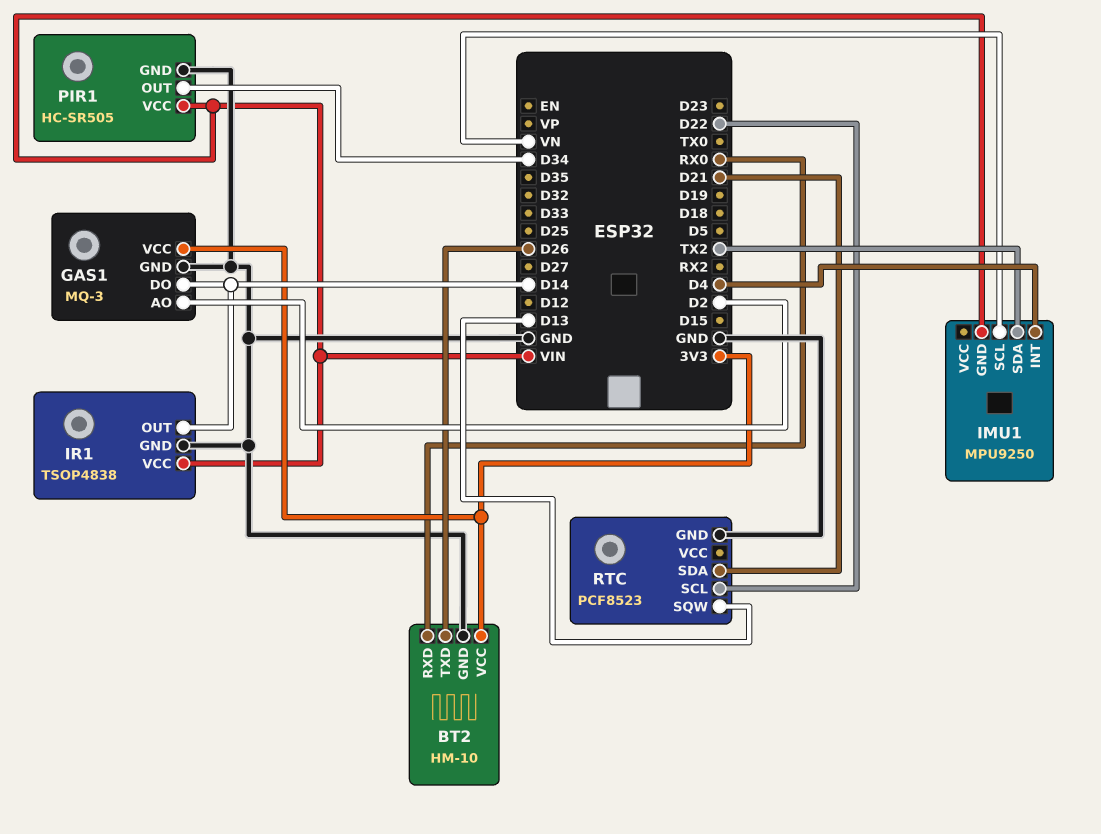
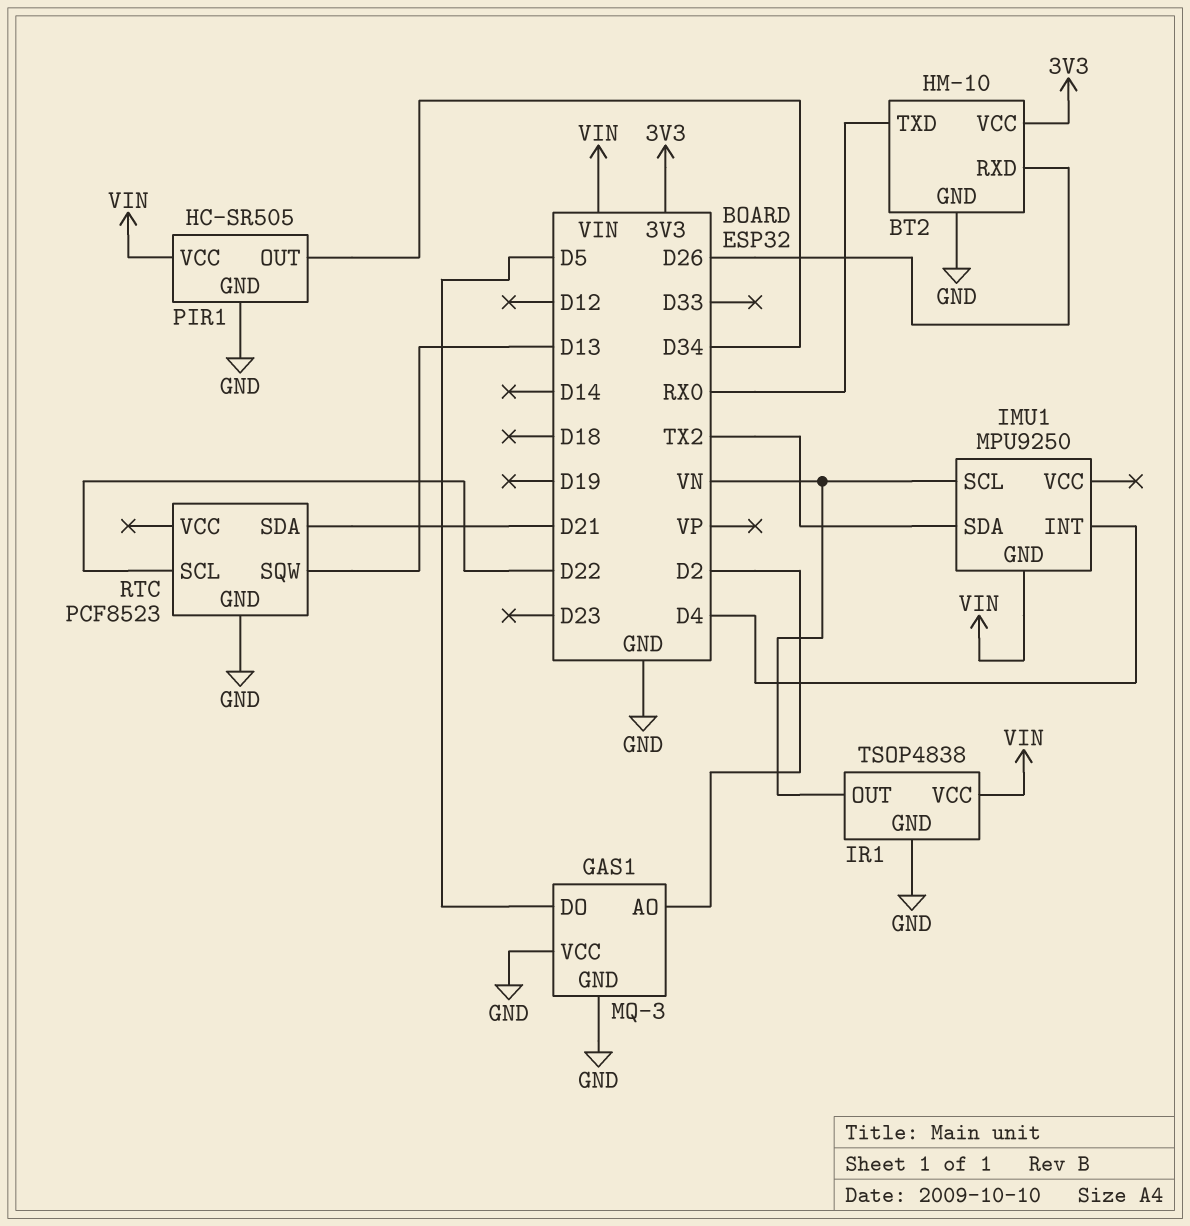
BT2 pin RXD: RX0 -> D26
BT2 pin TXD: D26 -> RX0
GAS1 pin DO: D14 -> D5
GAS1 pin VCC: 3V3 -> GND
IR1 pin OUT: D14 -> VN

